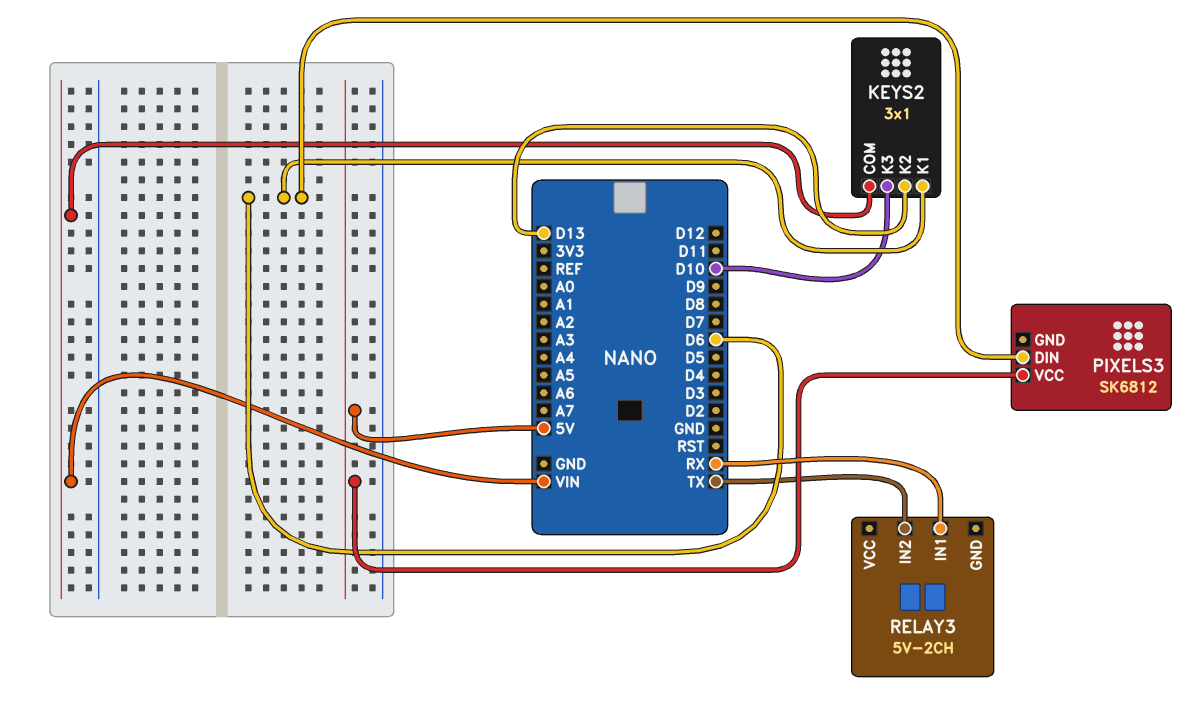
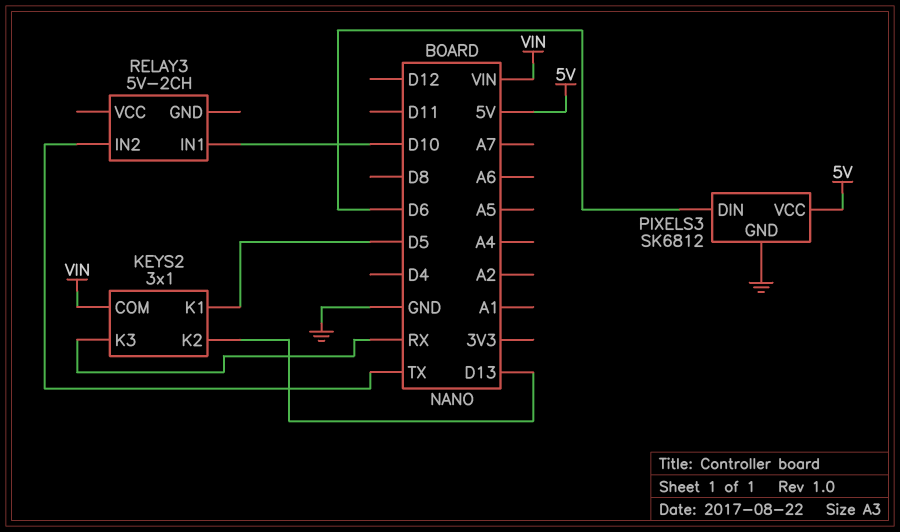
KEYS2 pin K1: D6 -> D5
KEYS2 pin K3: D10 -> RX
PIXELS3 pin GND: none -> GND
RELAY3 pin IN1: RX -> D10

